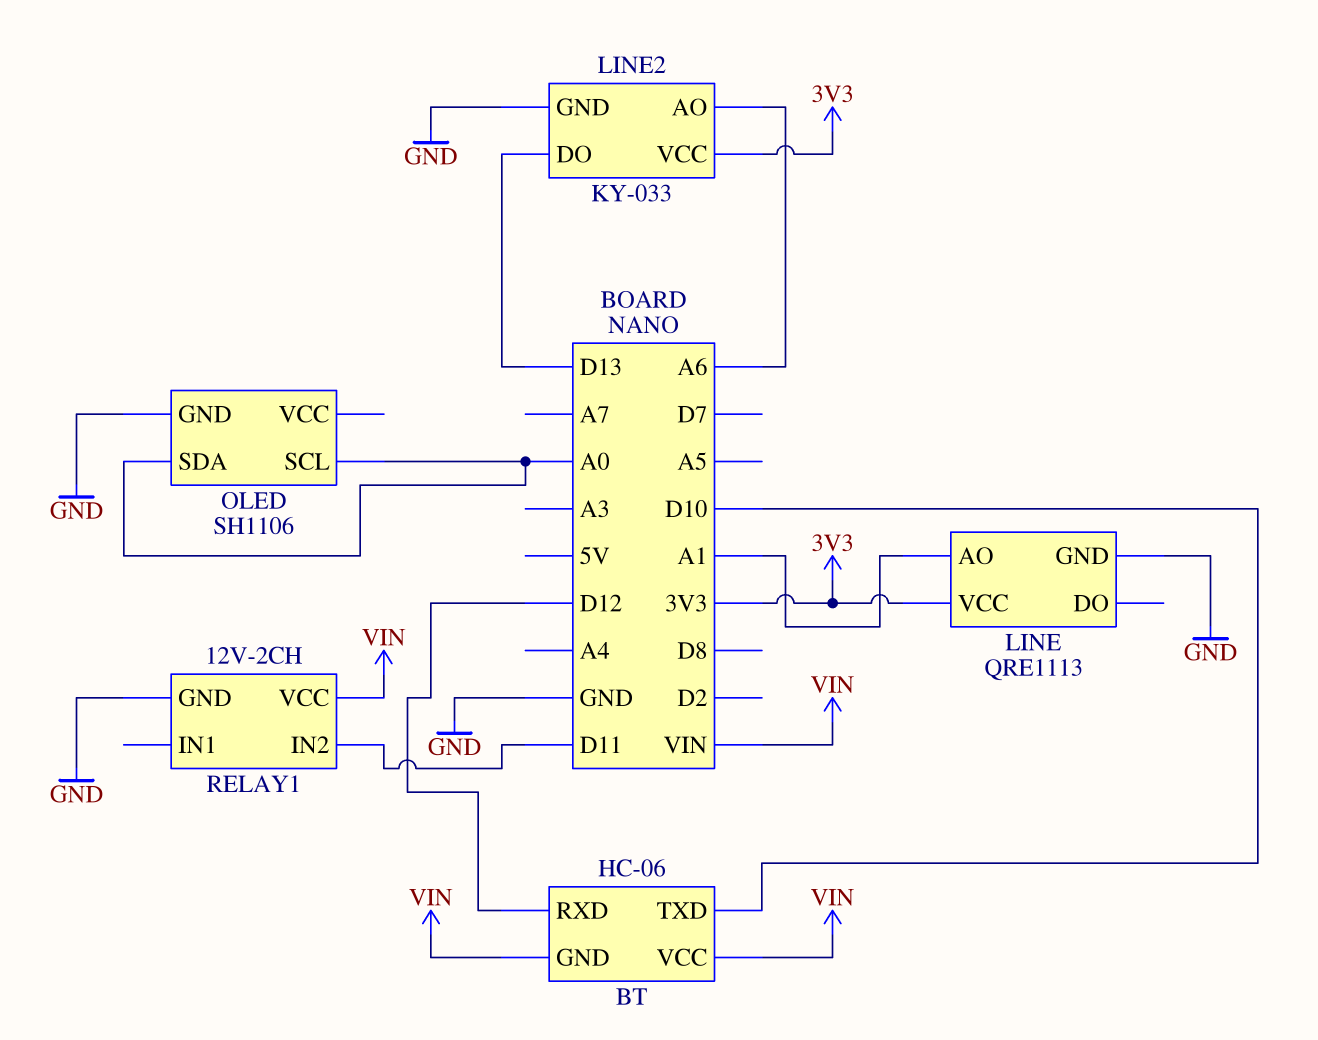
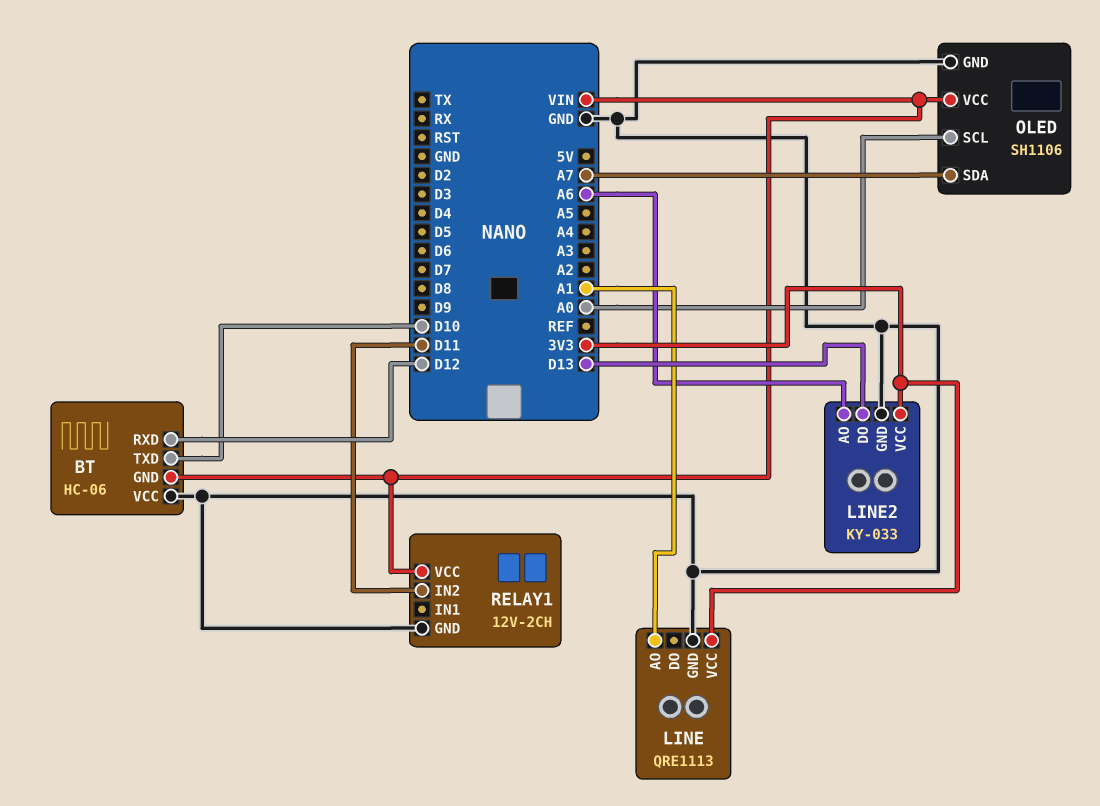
BT pin VCC: VIN -> GND
OLED pin SDA: A0 -> A7
OLED pin VCC: none -> VIN

